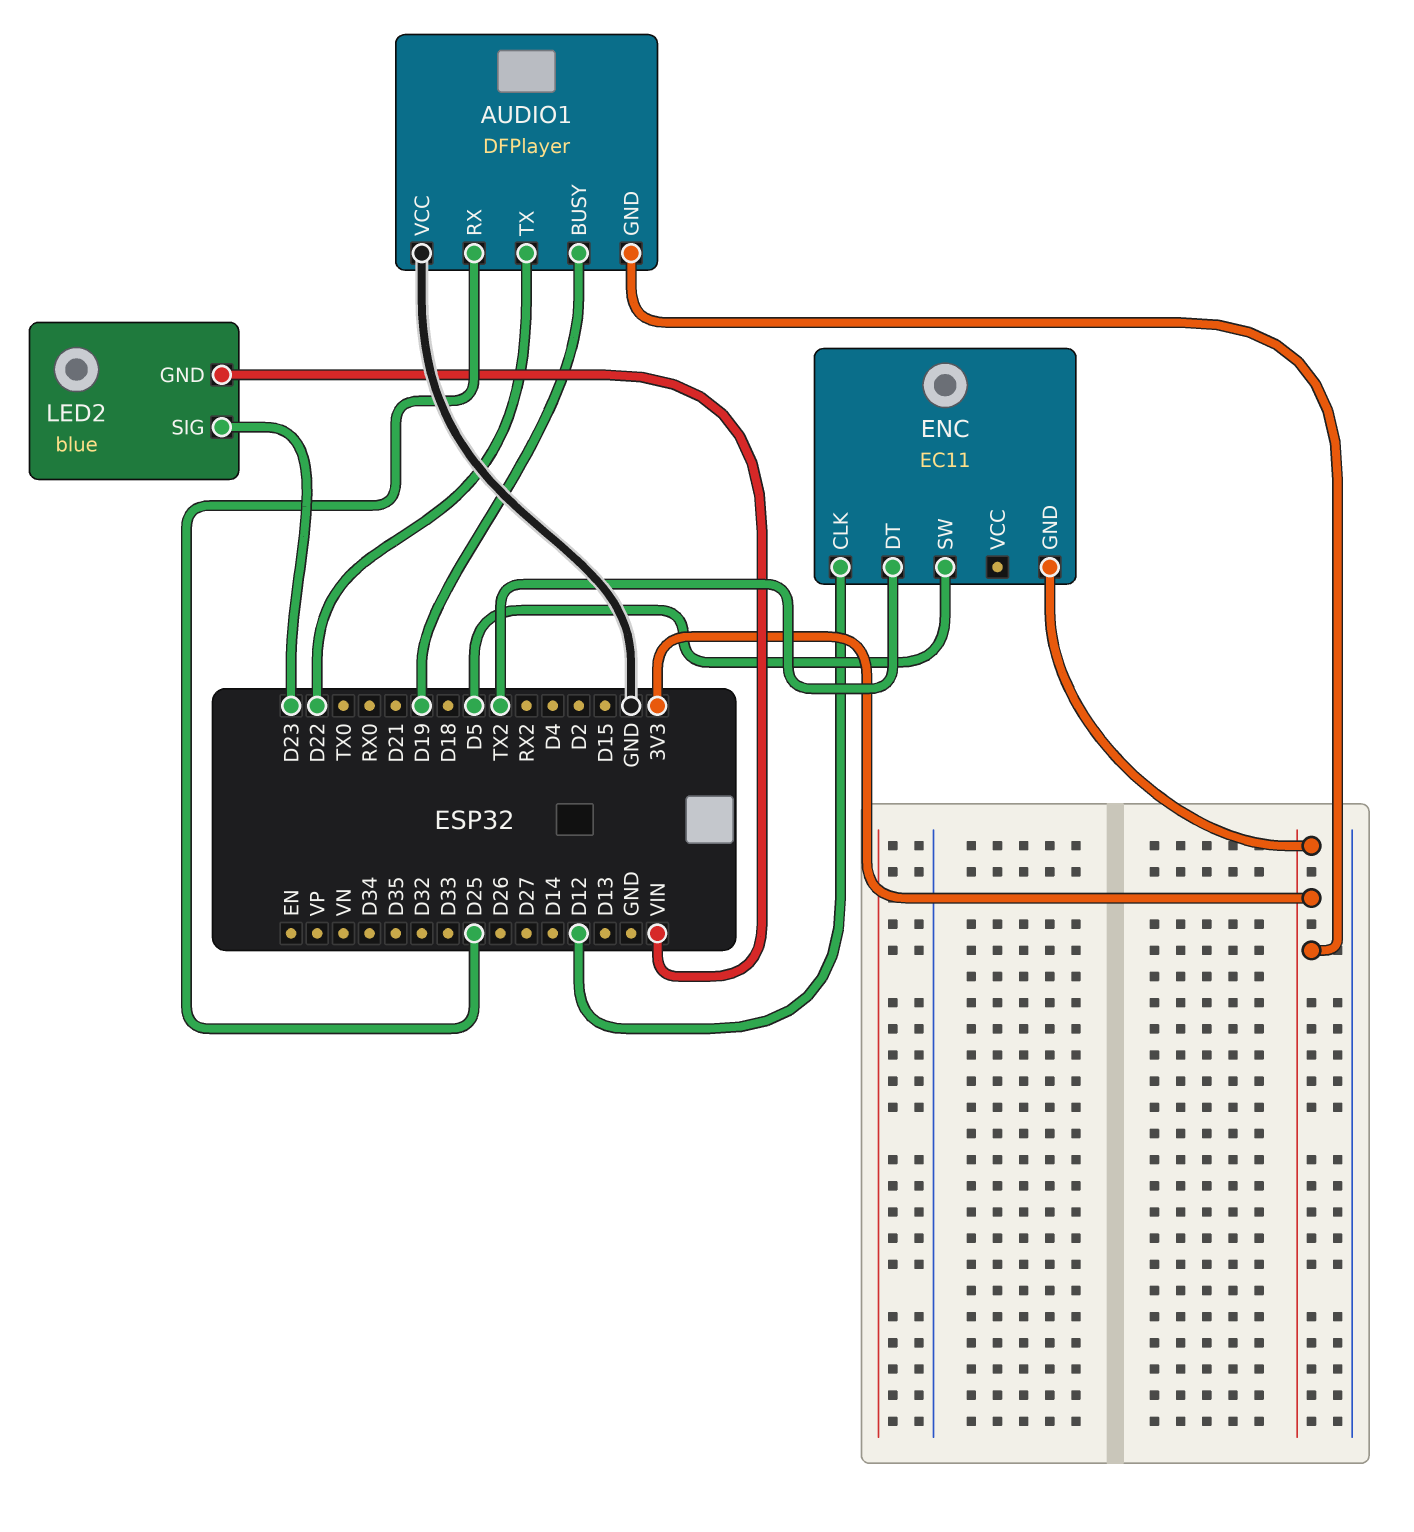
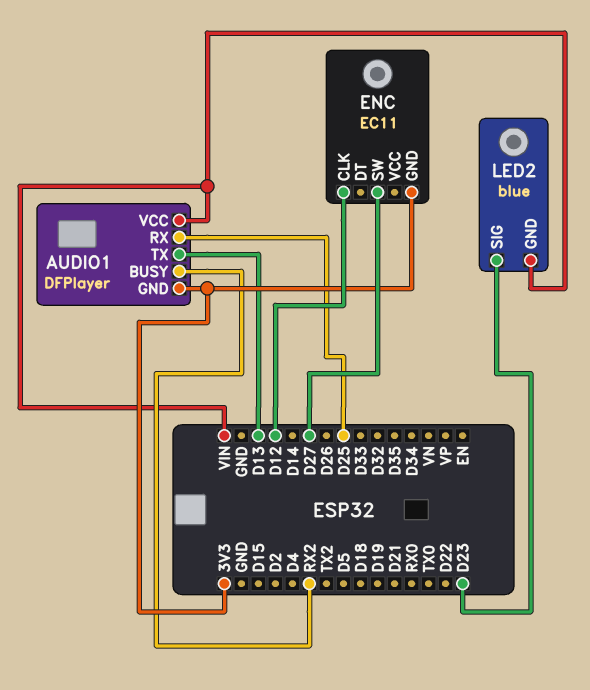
AUDIO1 pin BUSY: D19 -> RX2
AUDIO1 pin TX: D22 -> D13
AUDIO1 pin VCC: GND -> VIN
ENC pin DT: TX2 -> none
ENC pin SW: D5 -> D27

